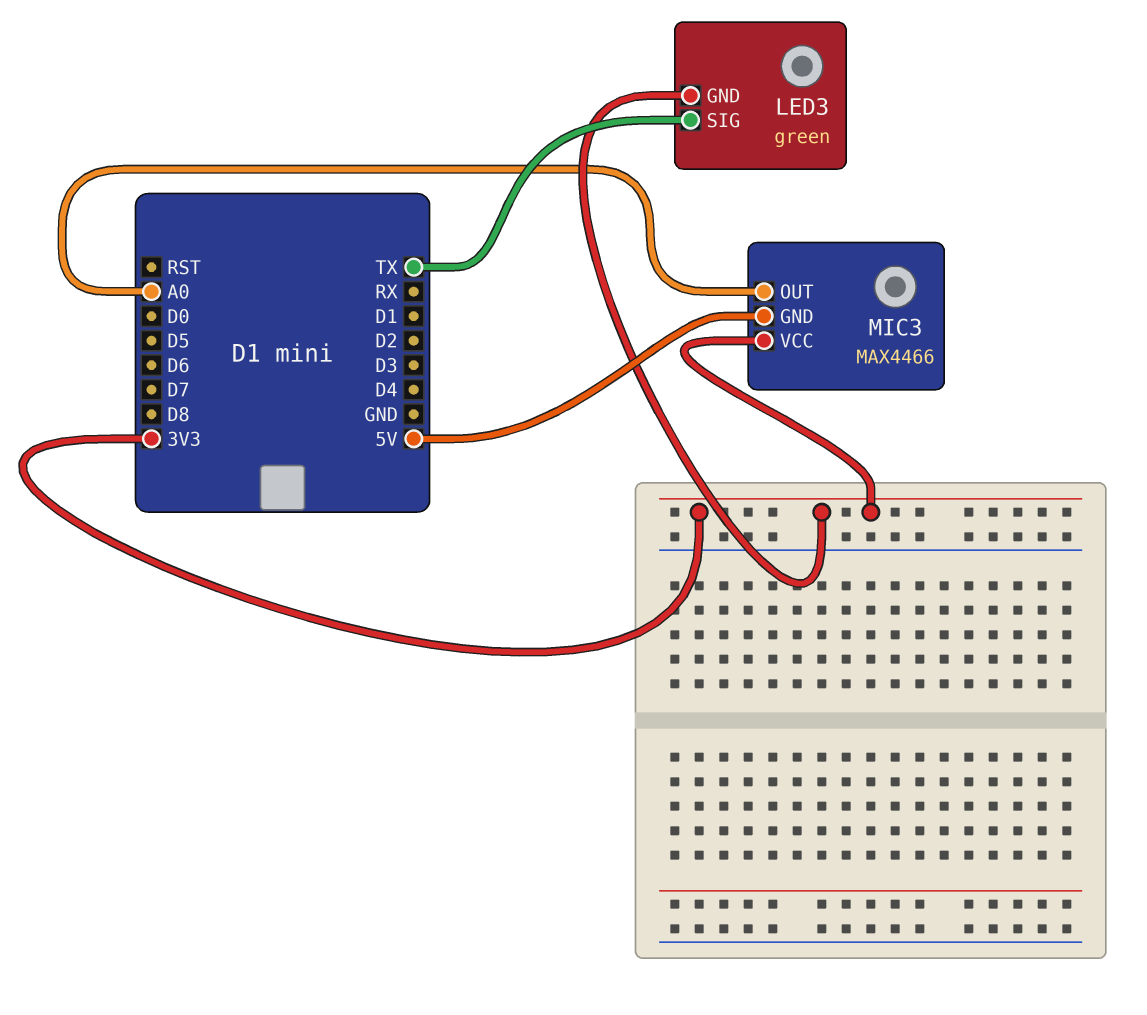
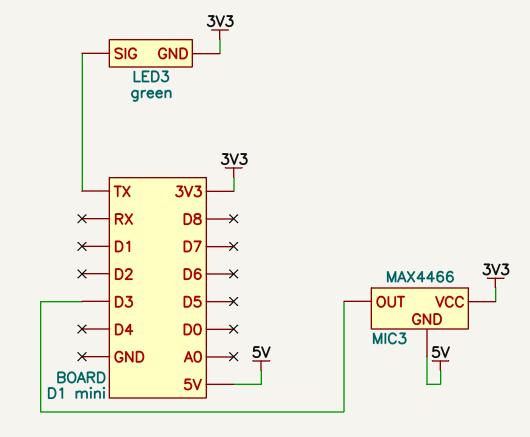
MIC3 pin OUT: A0 -> D3

